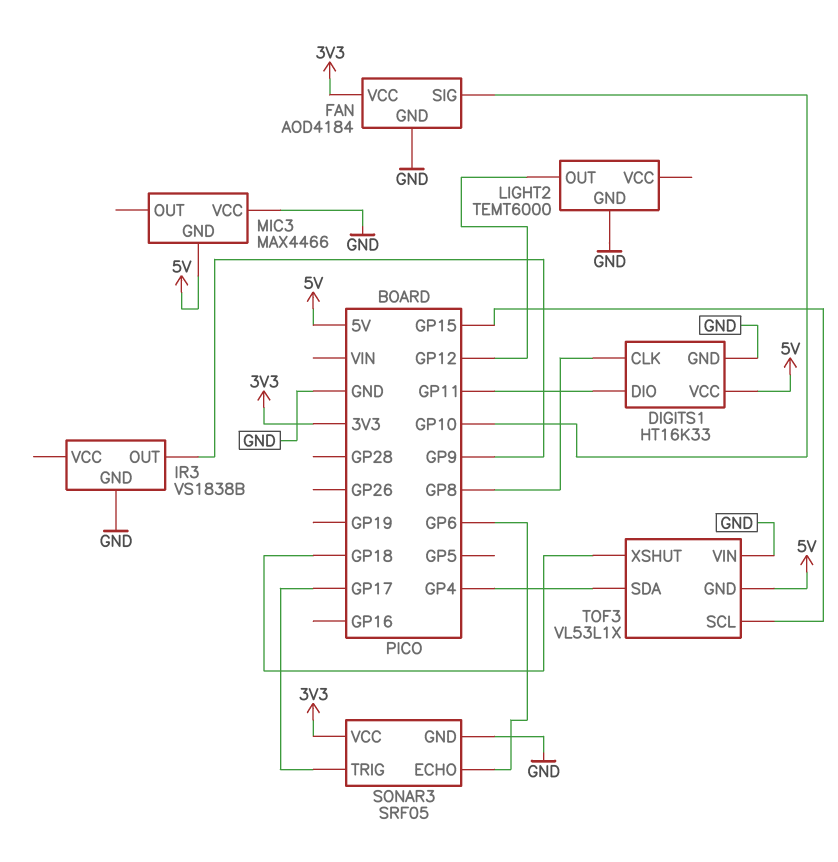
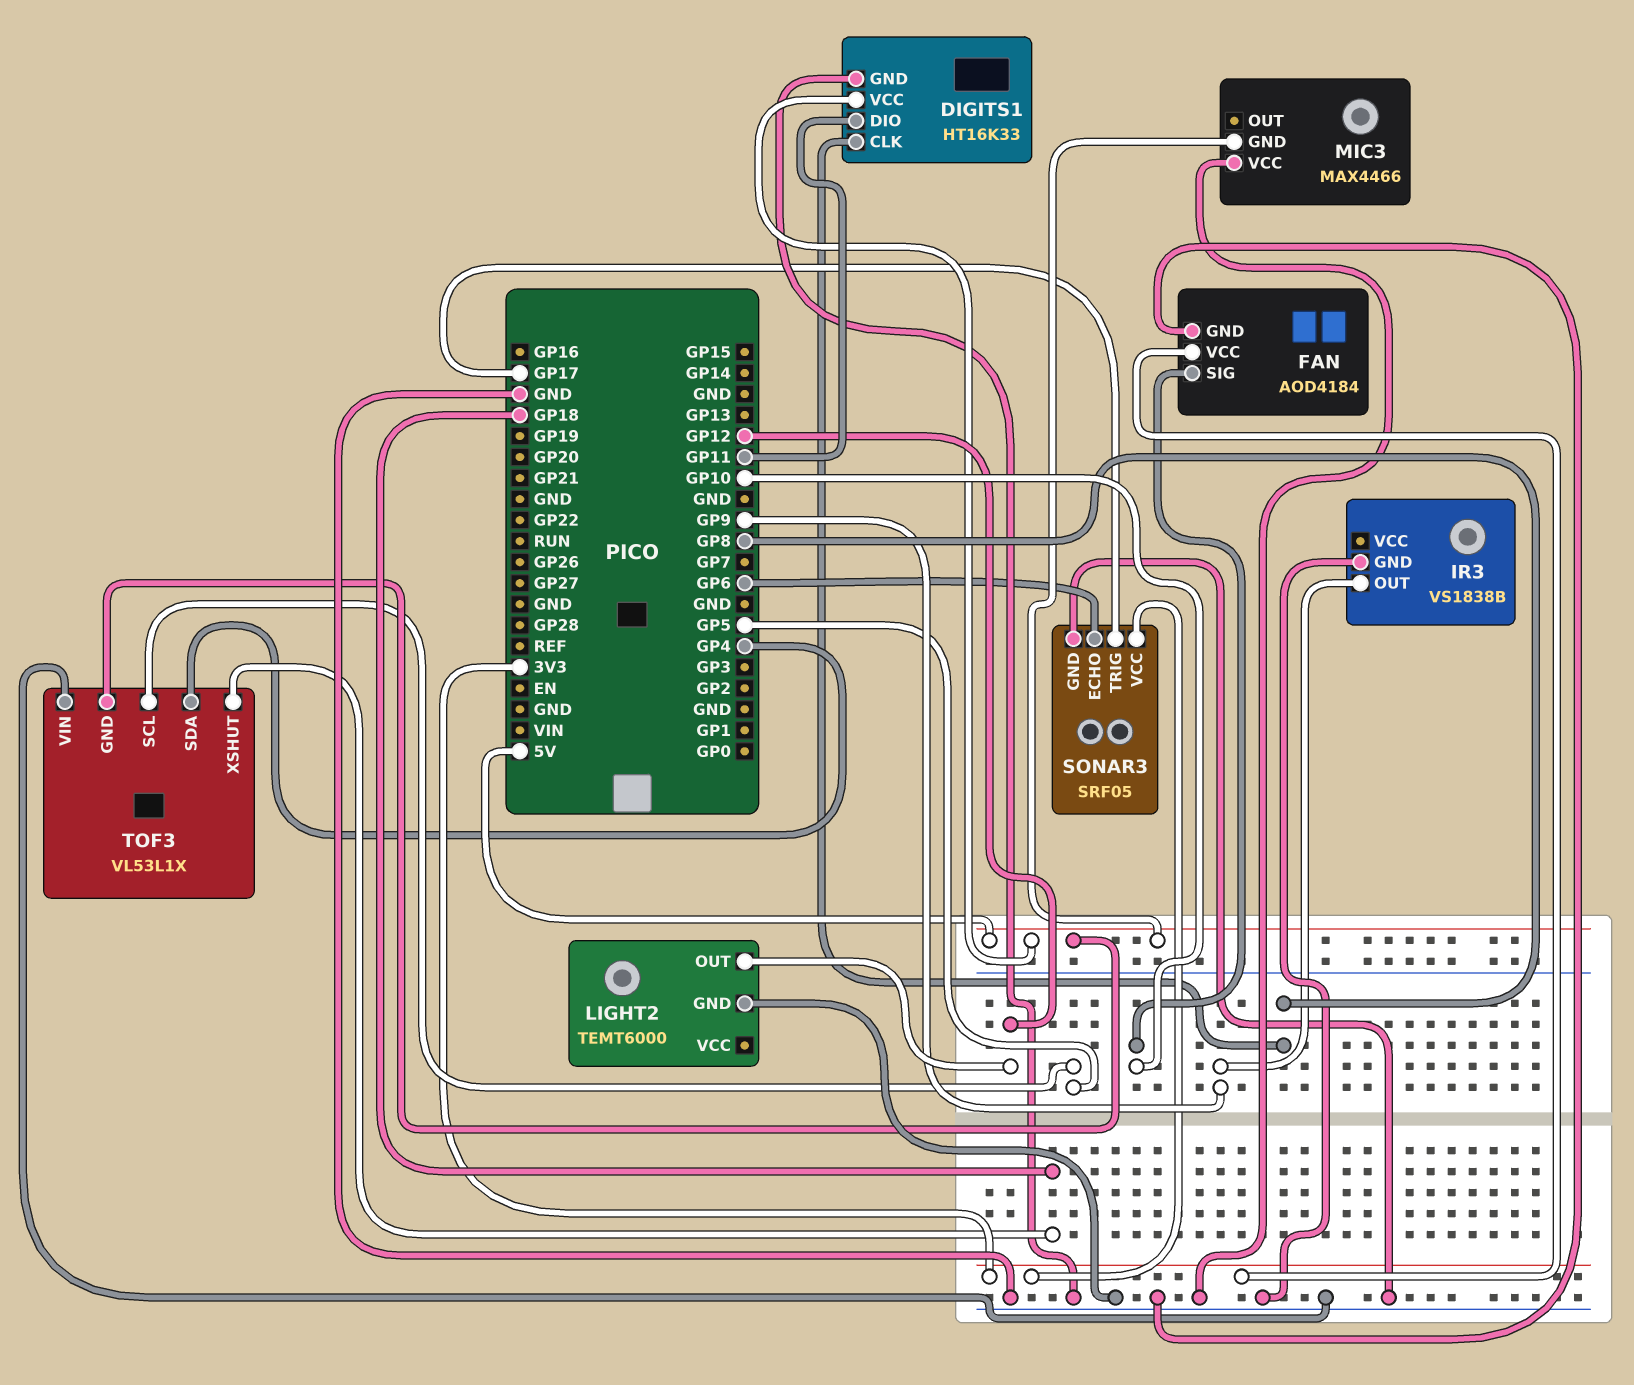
TOF3 pin SCL: GP15 -> GP5

